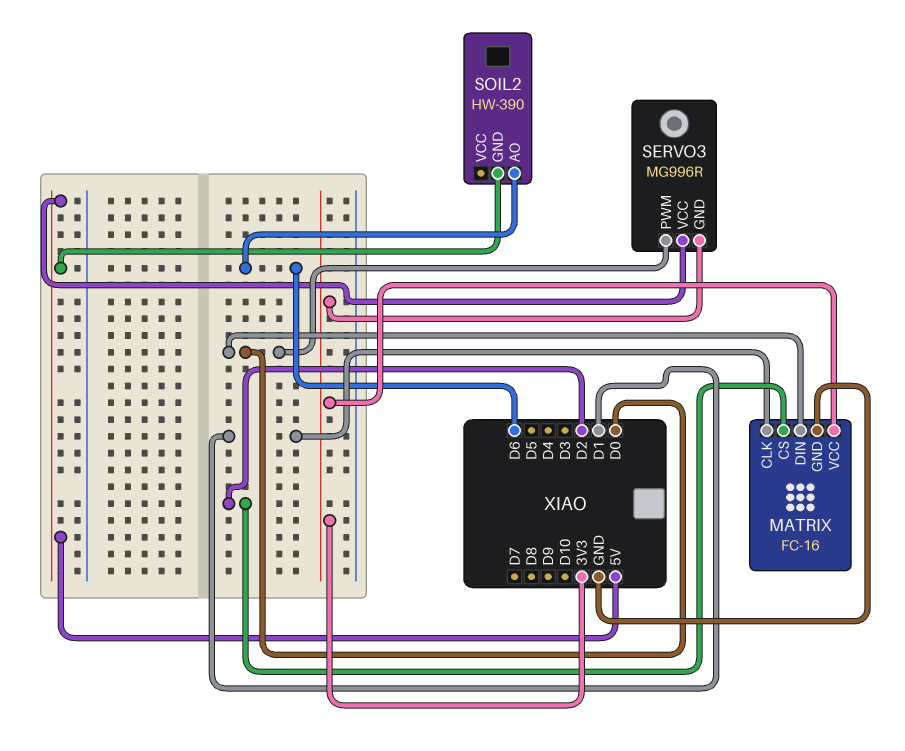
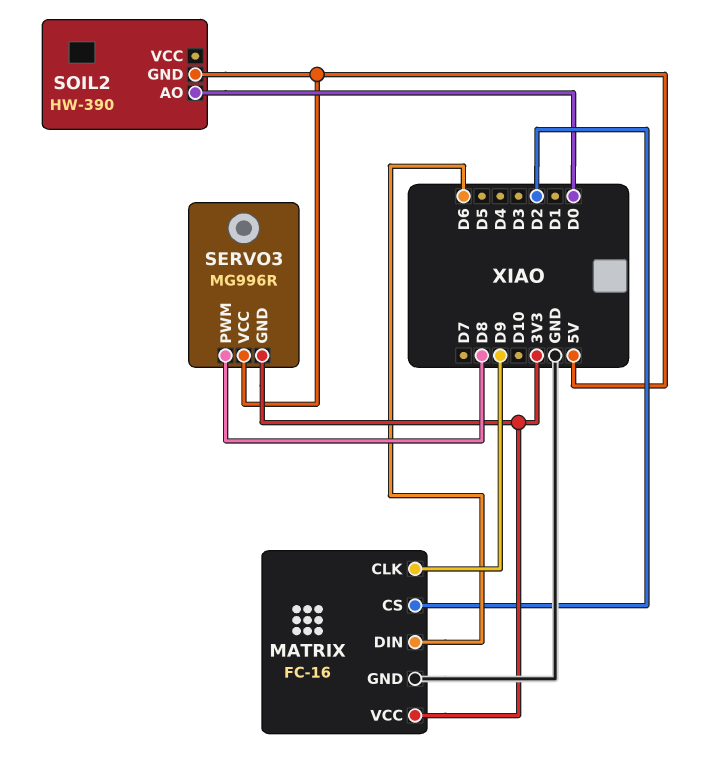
MATRIX pin CLK: D1 -> D9
MATRIX pin DIN: D0 -> D6
SERVO3 pin PWM: D0 -> D8
SOIL2 pin AO: D6 -> D0

